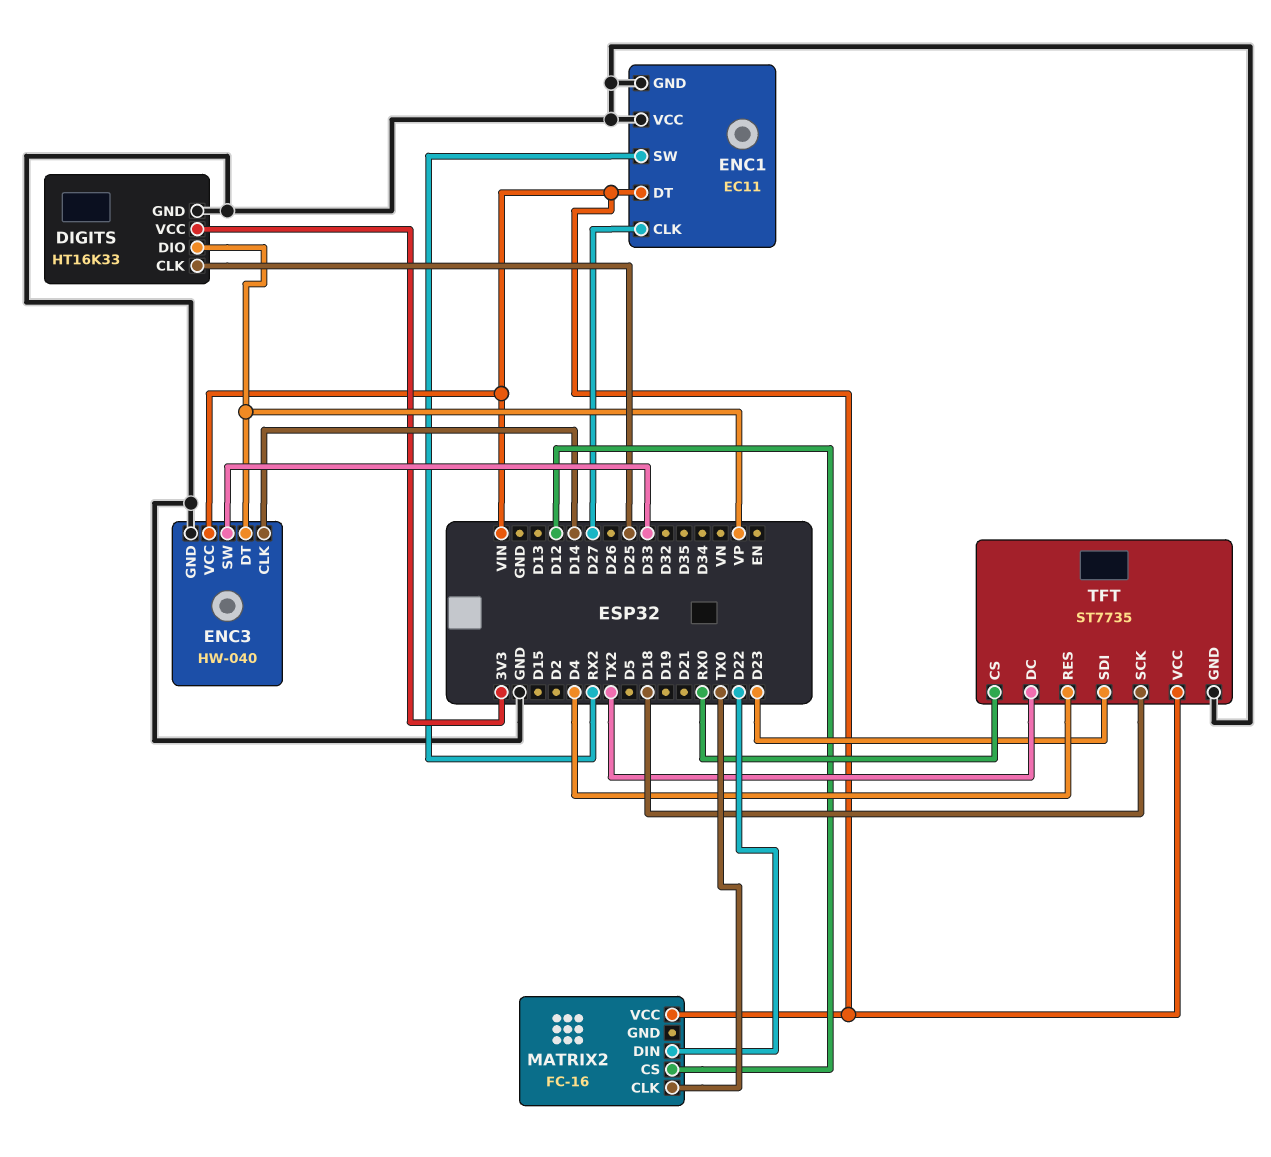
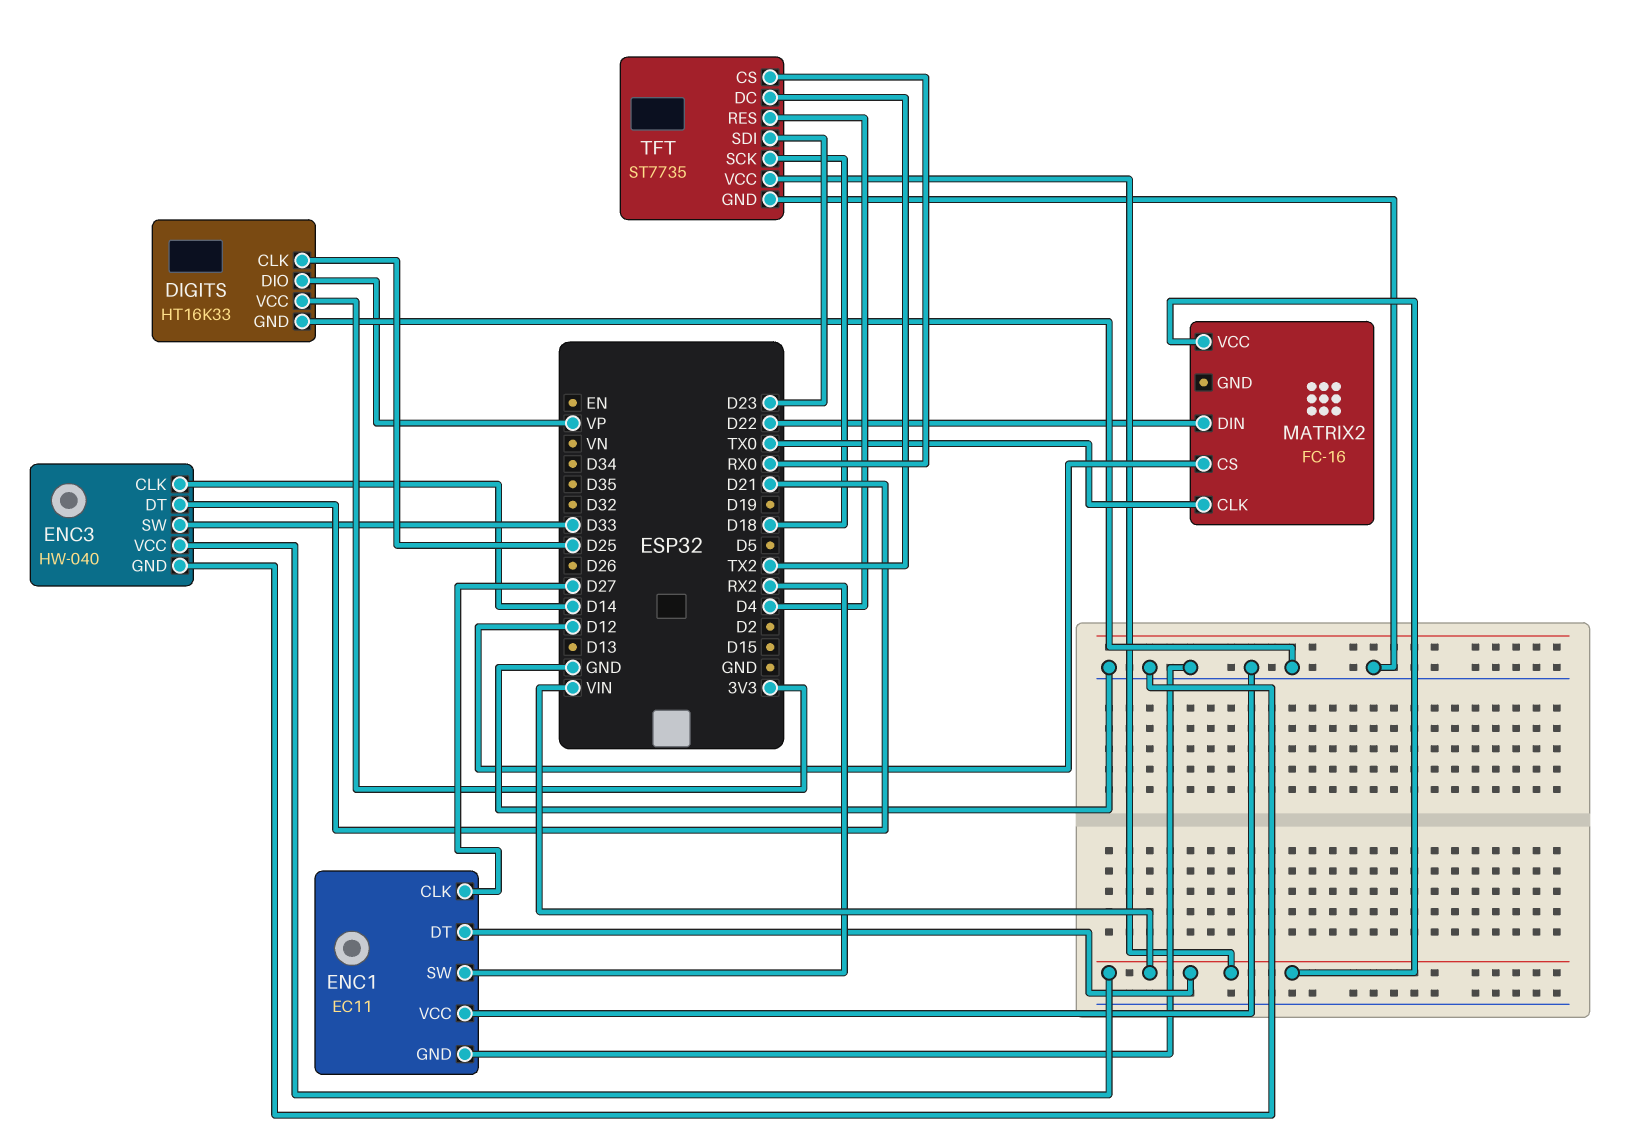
ENC3 pin DT: VP -> D21

